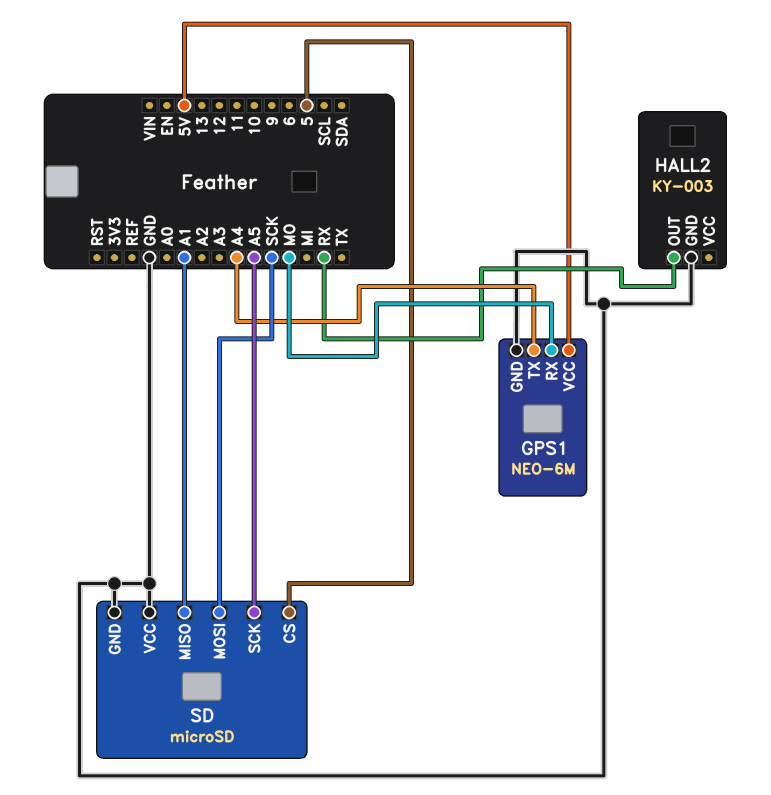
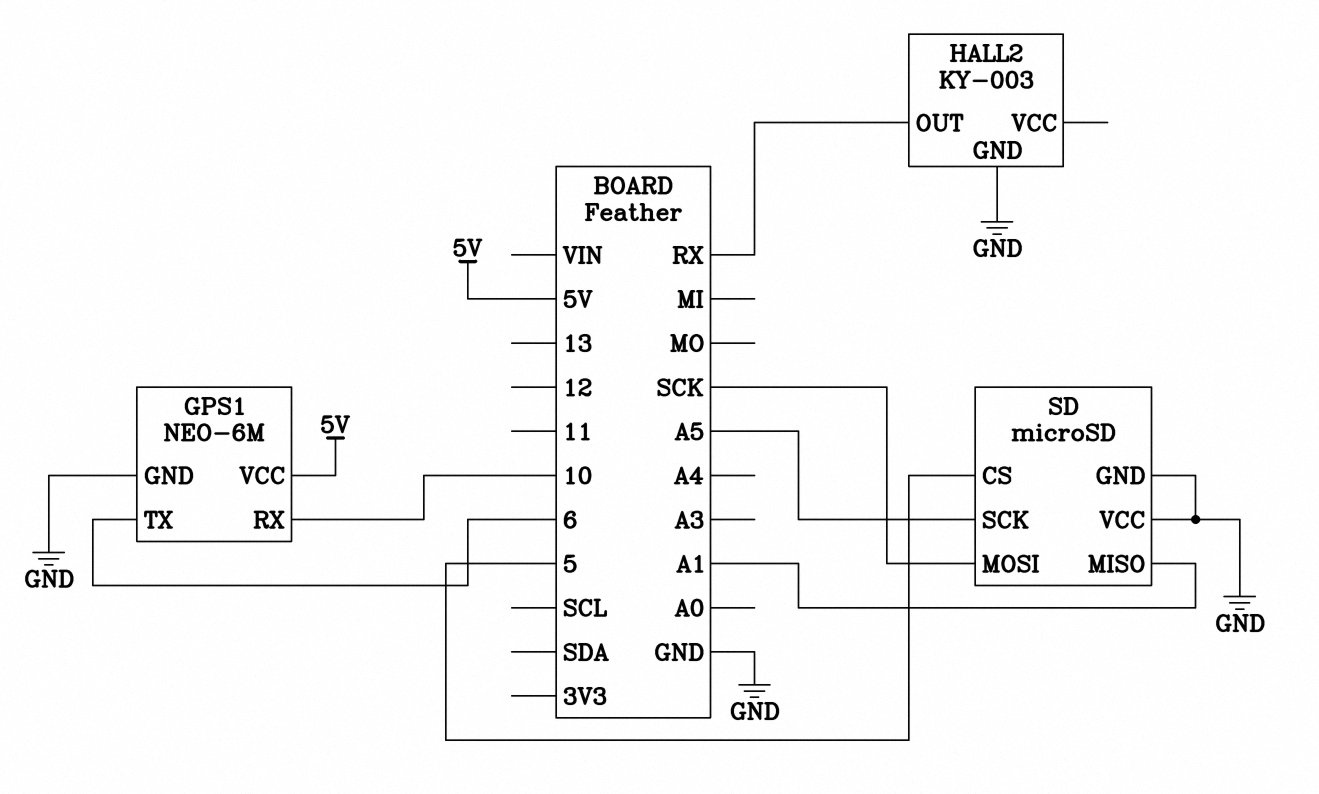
GPS1 pin RX: MO -> 10
GPS1 pin TX: A4 -> 6

